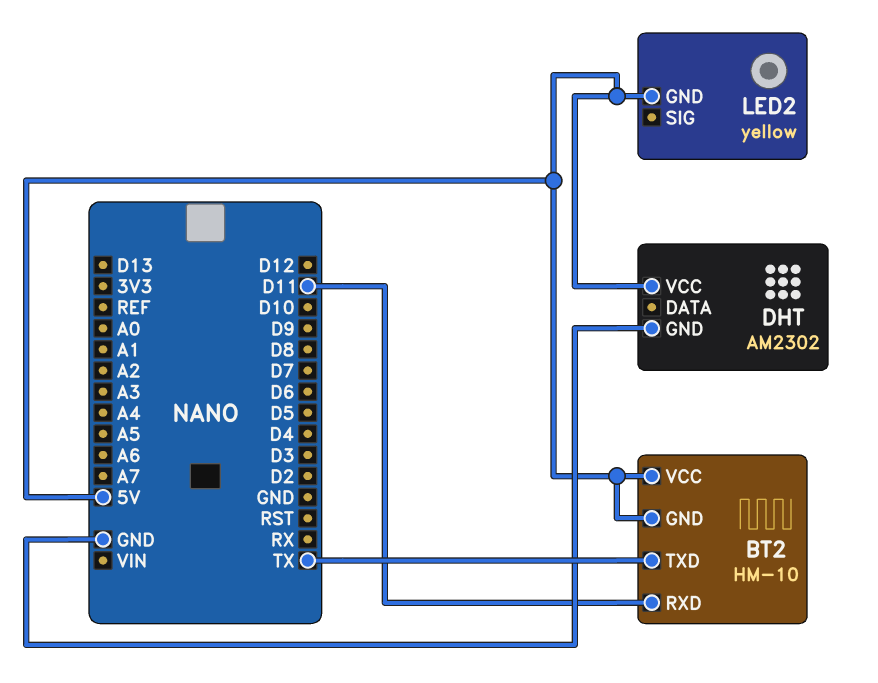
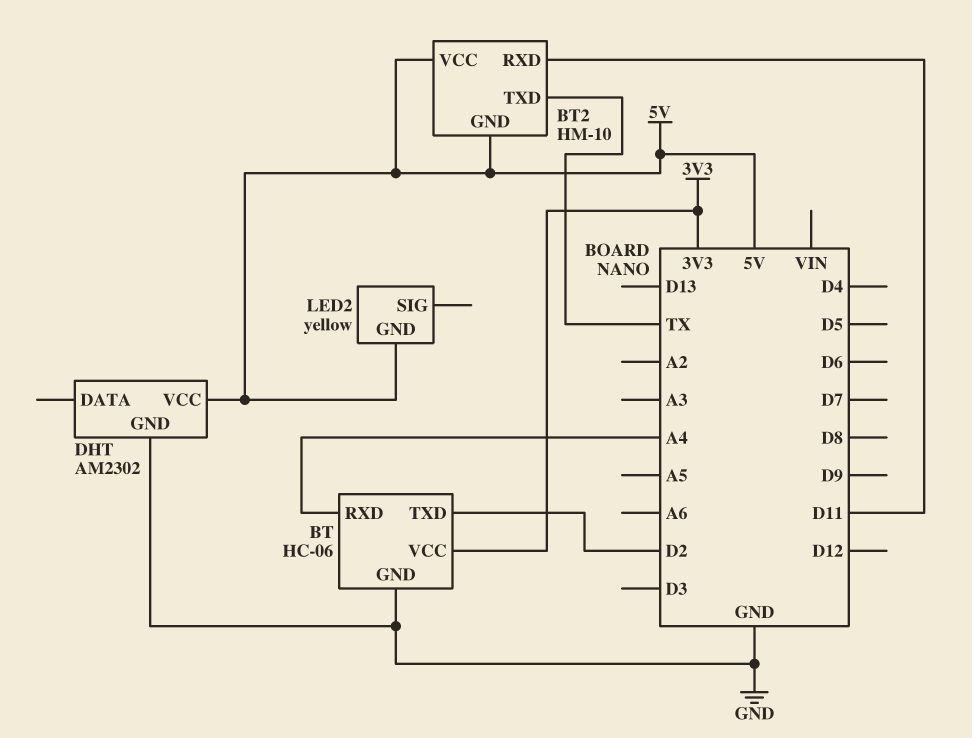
BT: none -> HC-06
BT pin GND: none -> GND
BT pin RXD: none -> A4
BT pin TXD: none -> D2
BT pin VCC: none -> 3V3

